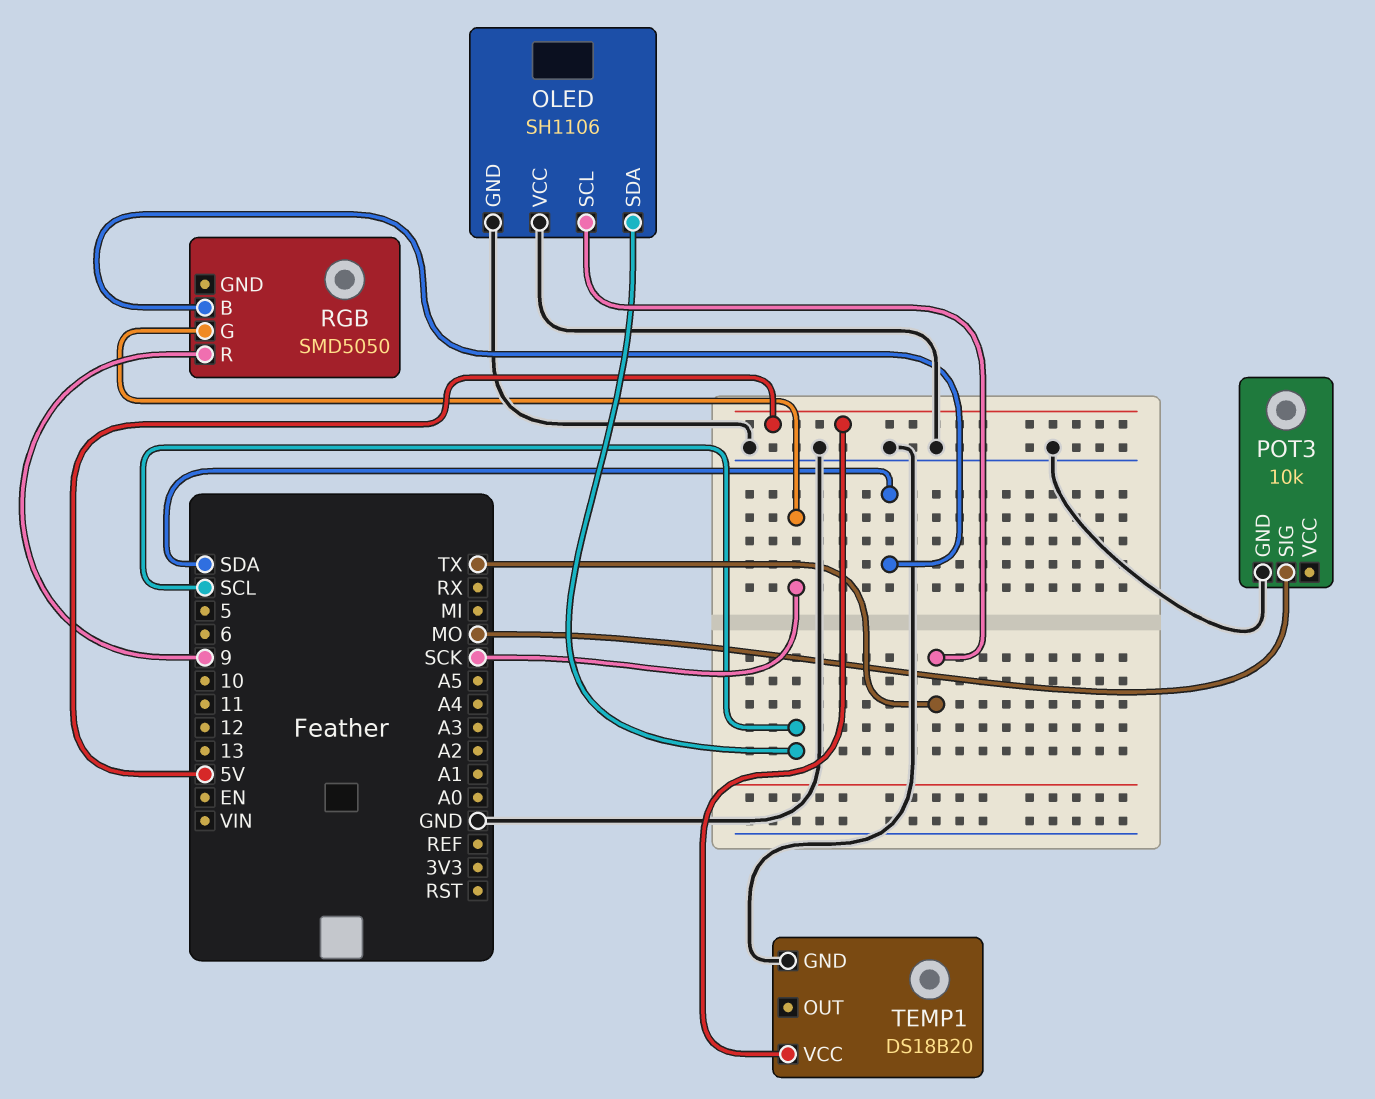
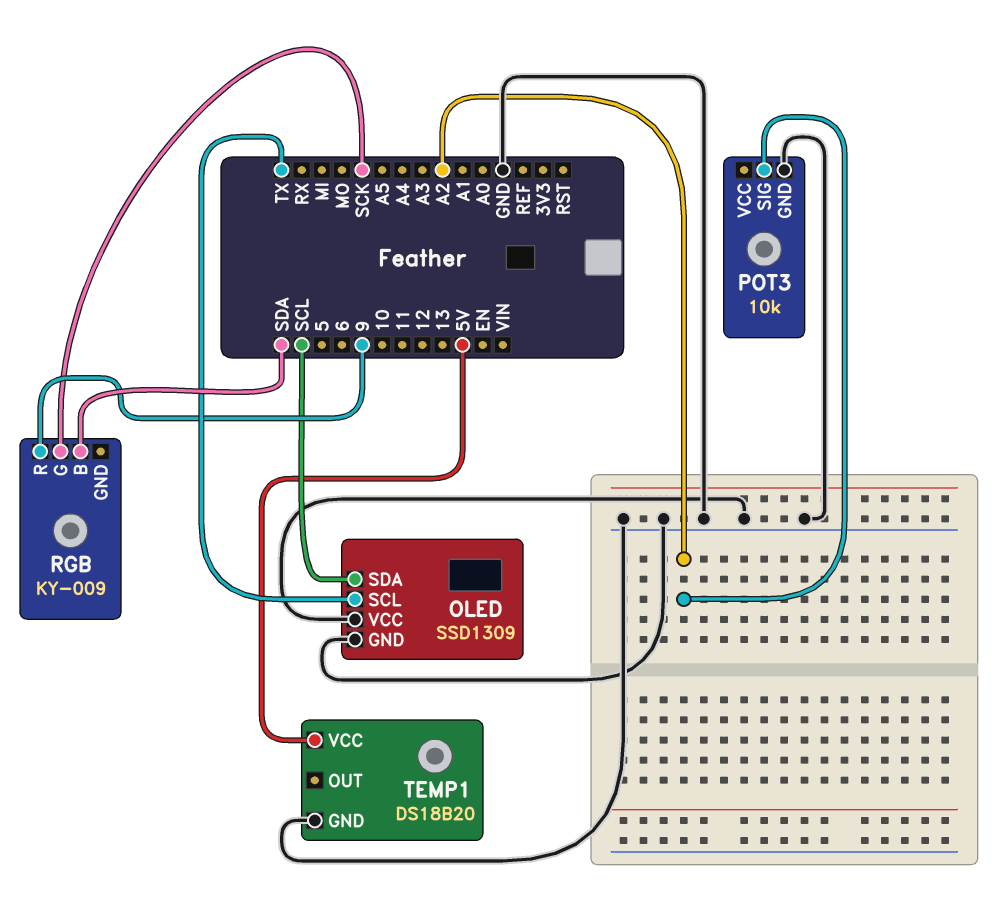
OLED: SH1106 -> SSD1309
POT3 pin SIG: MO -> A2
RGB: SMD5050 -> KY-009

